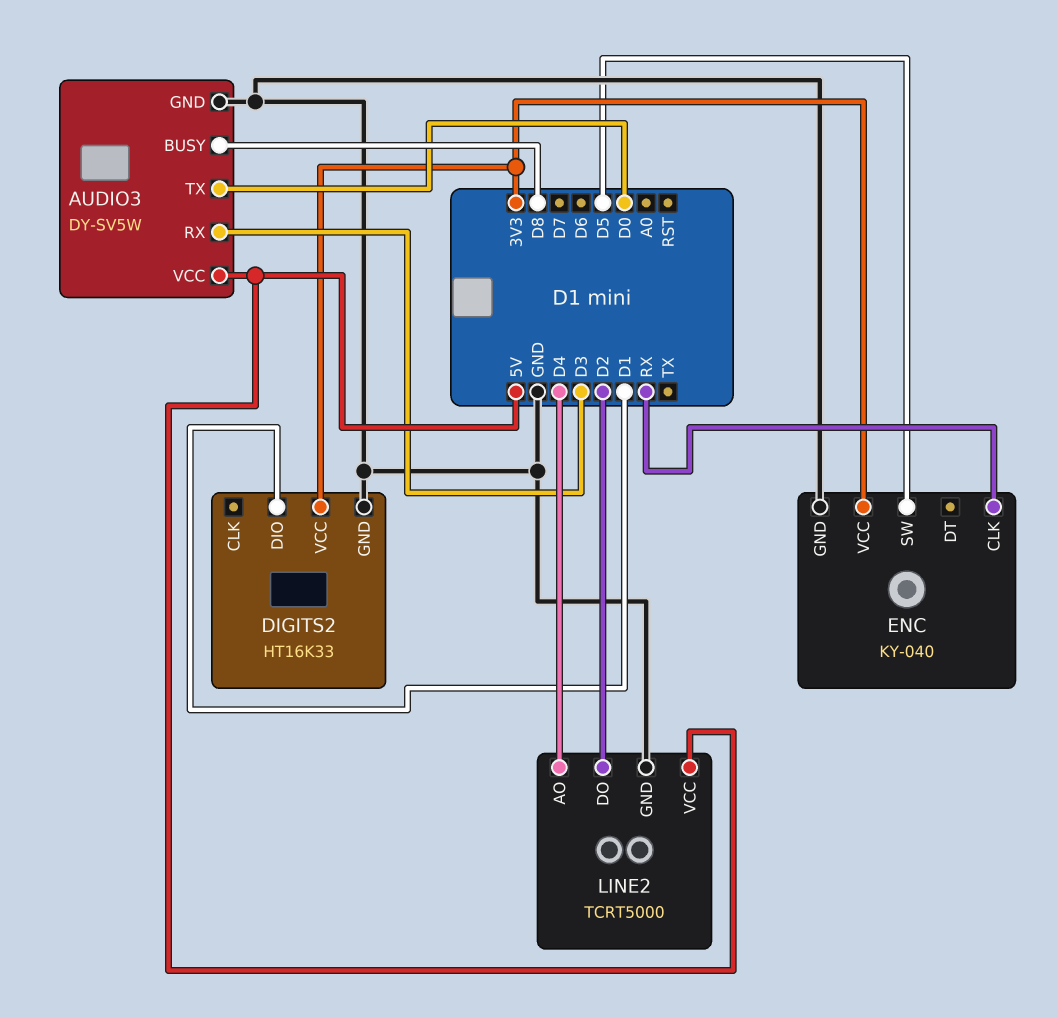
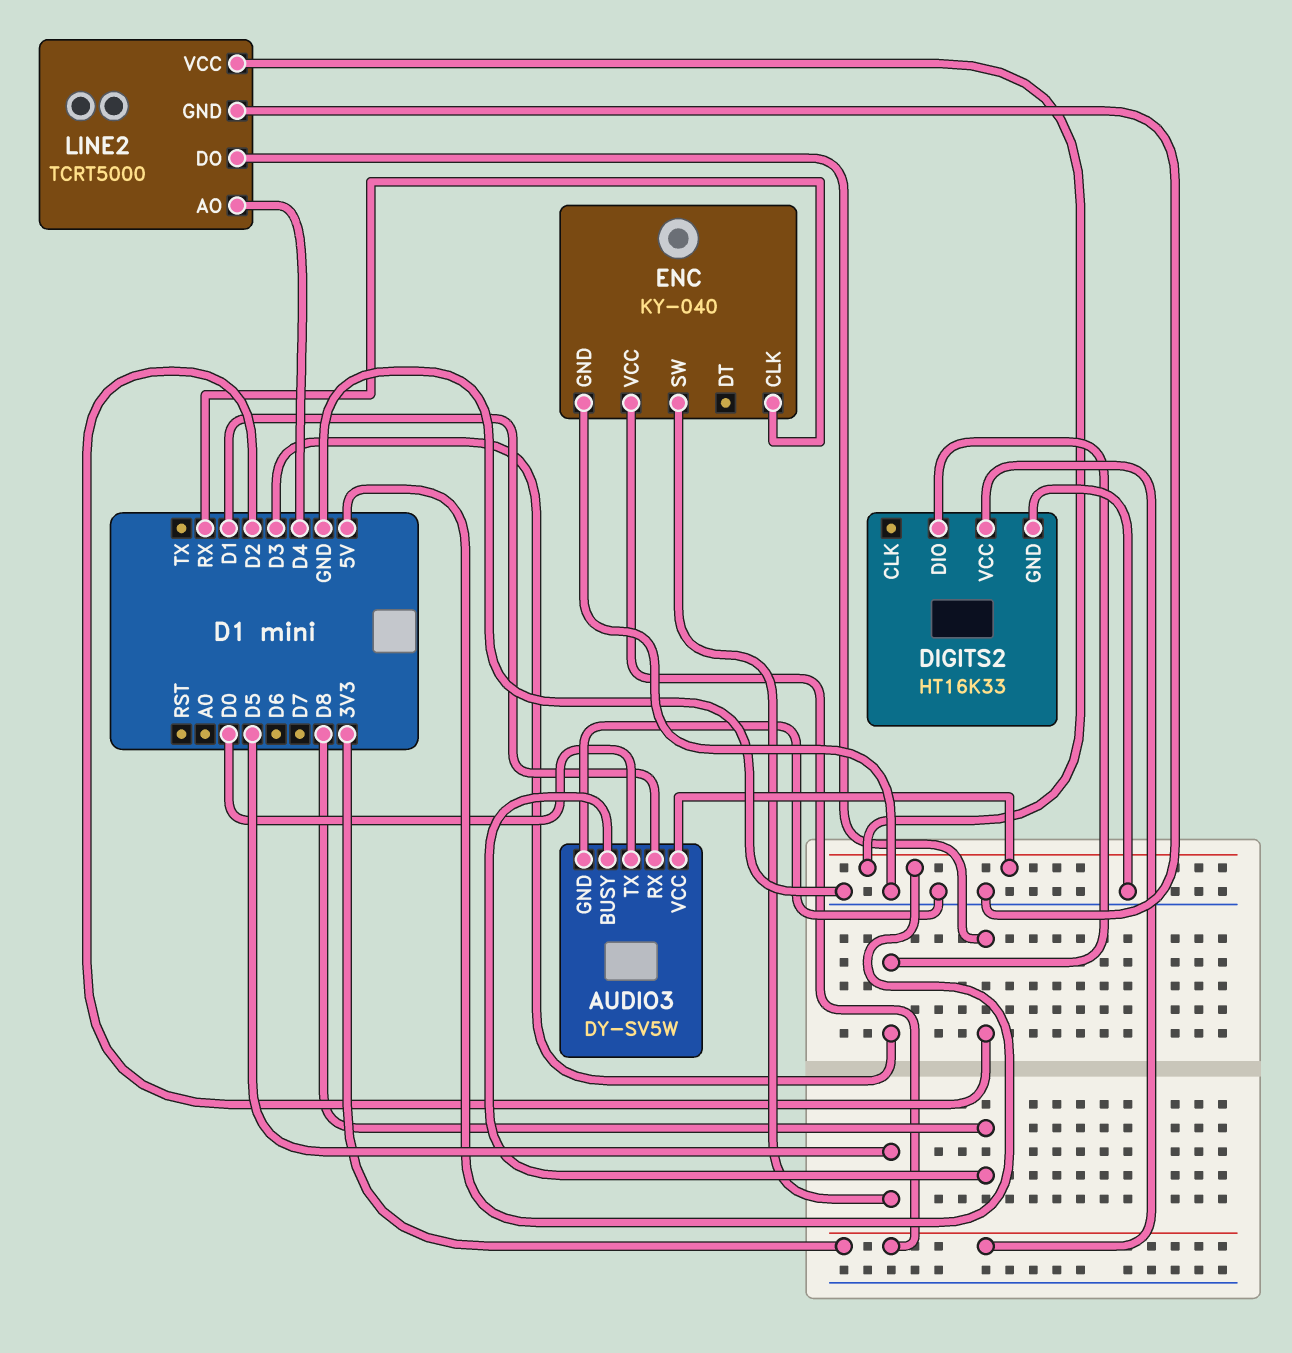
AUDIO3 pin RX: D3 -> D1
DIGITS2 pin DIO: D1 -> D3

